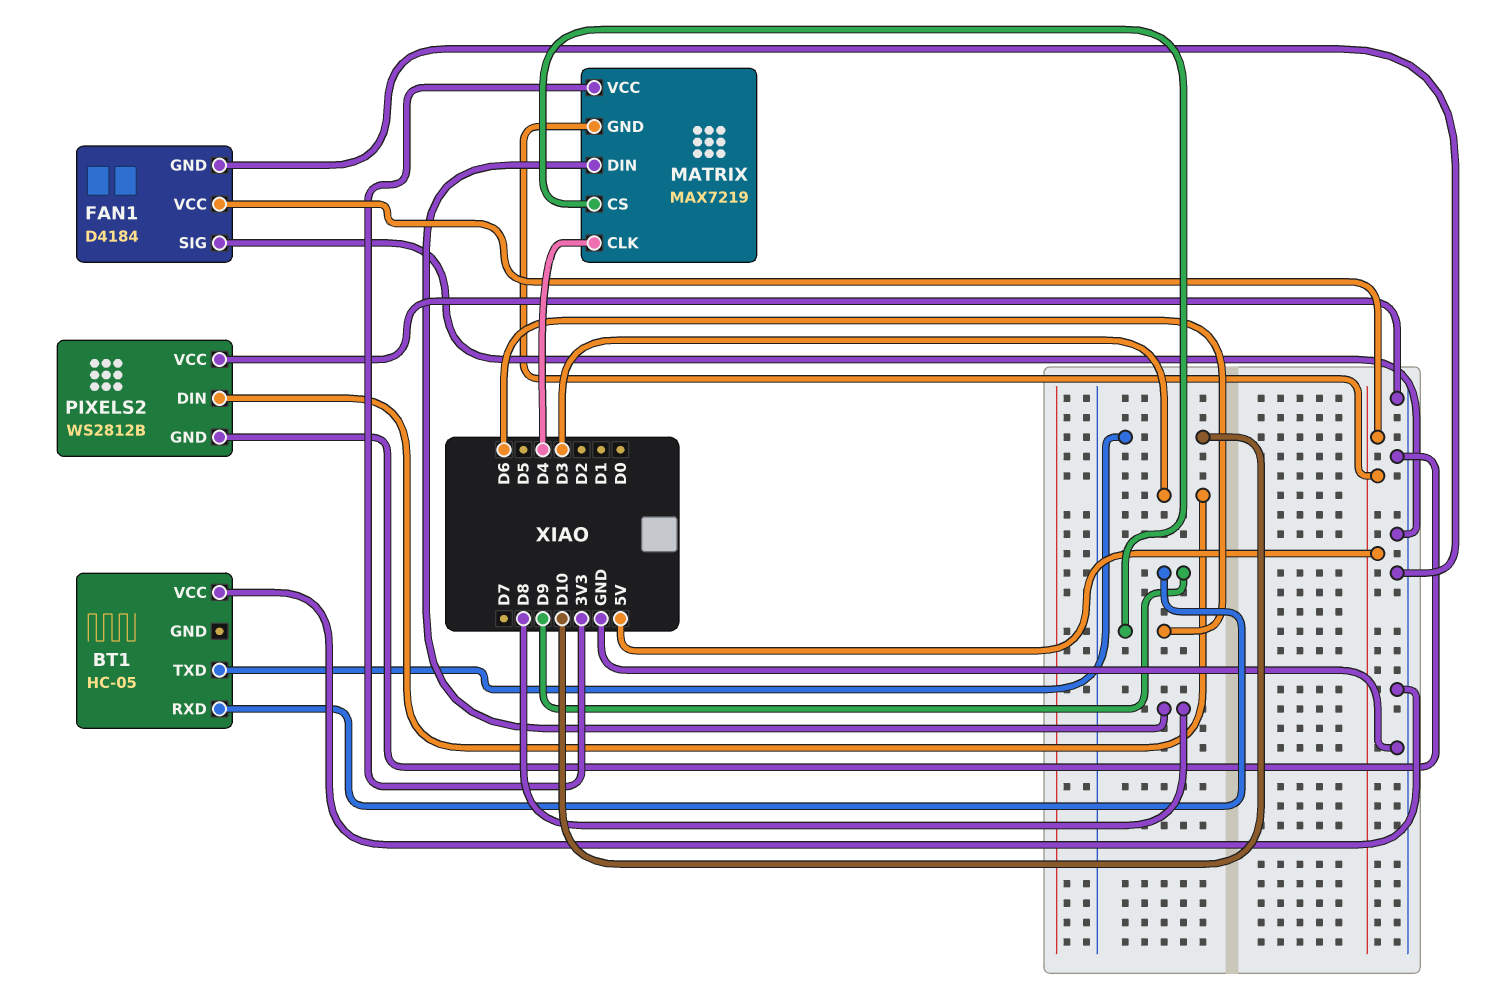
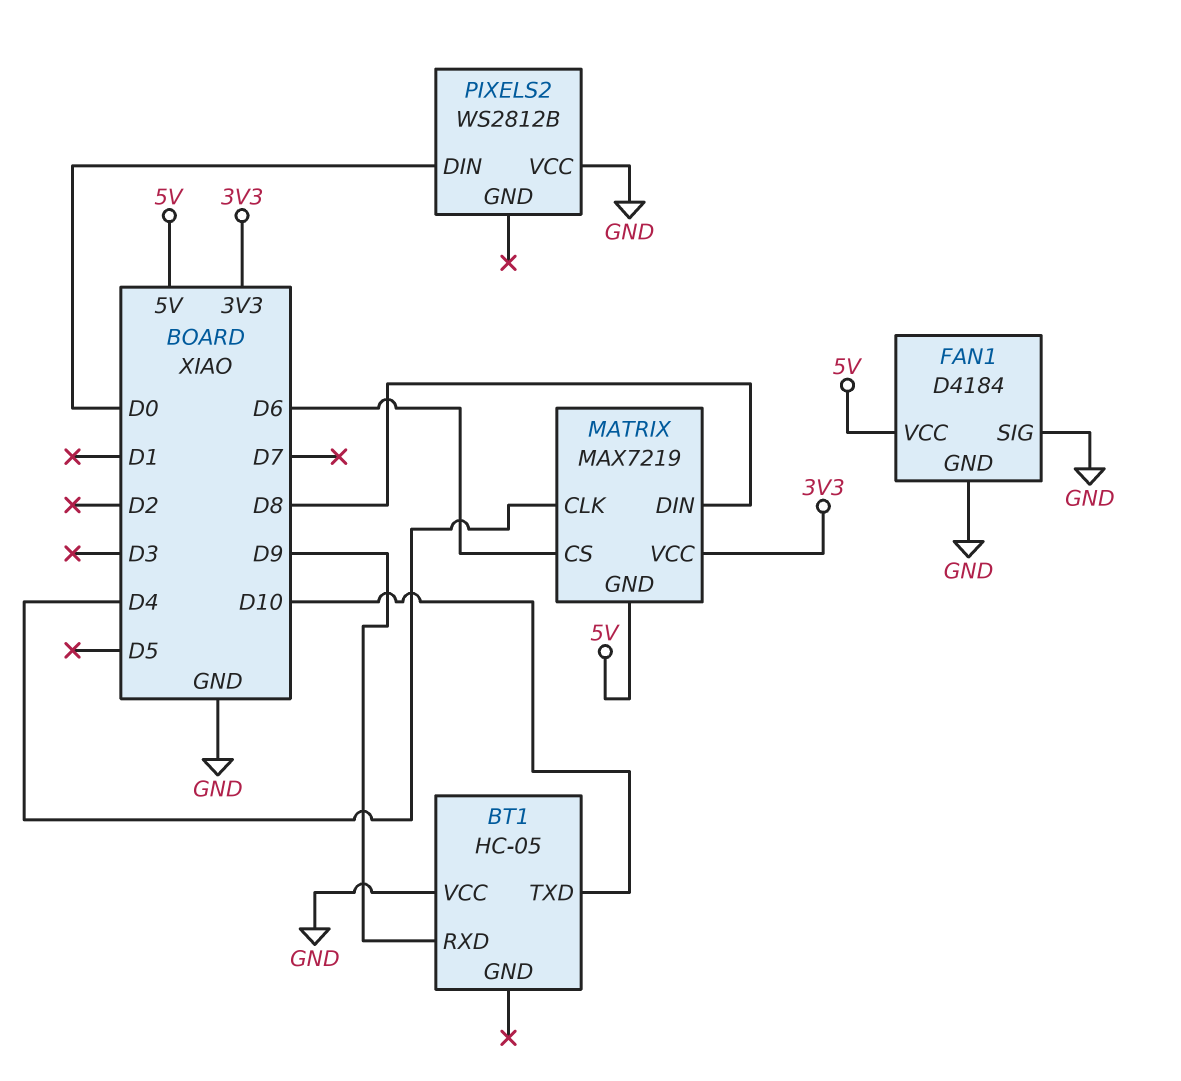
PIXELS2 pin DIN: D3 -> D0
PIXELS2 pin GND: GND -> none

